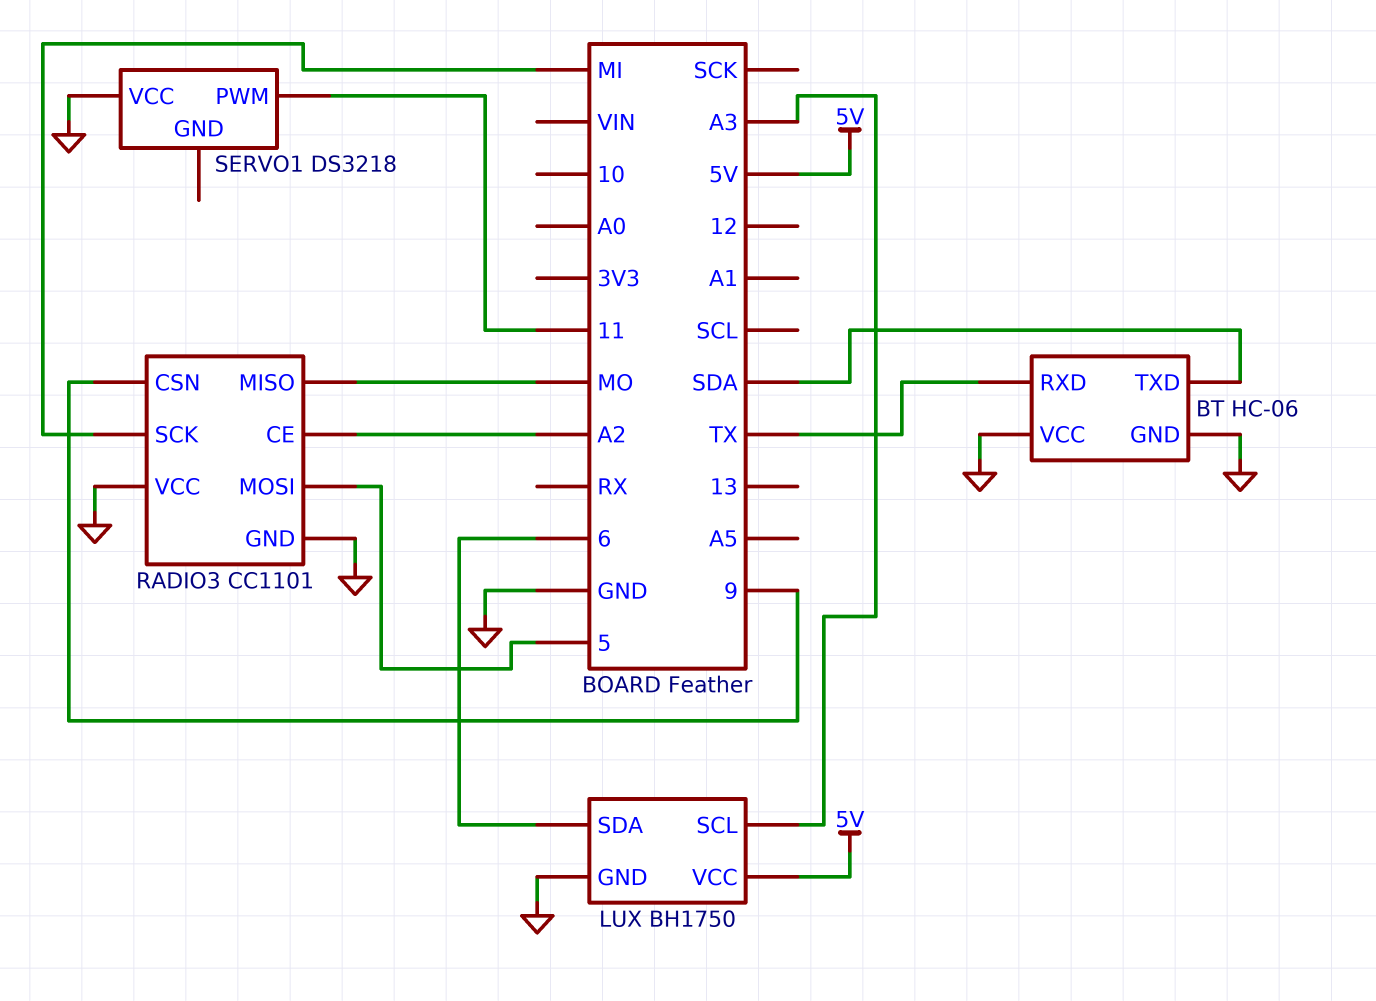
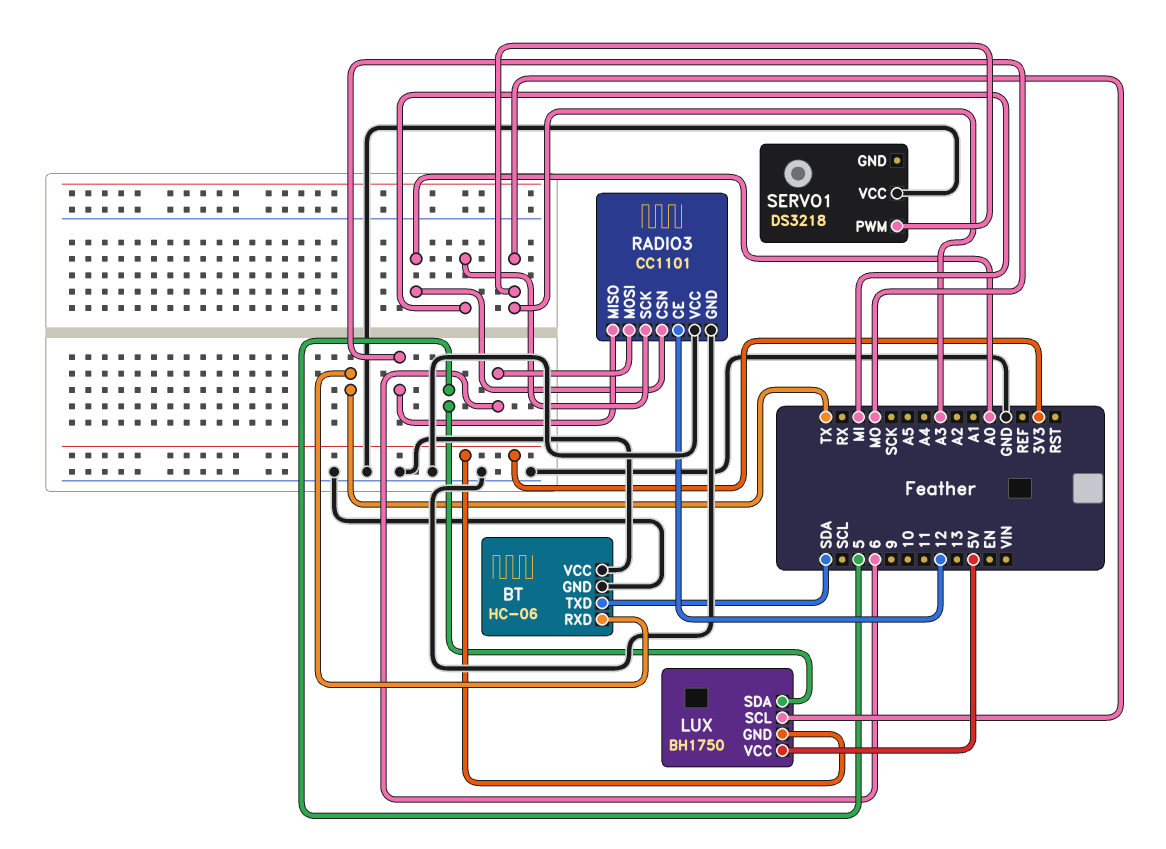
LUX pin GND: GND -> 3V3
LUX pin SDA: 6 -> 5
RADIO3 pin CE: A2 -> 12
RADIO3 pin CSN: 9 -> A0
RADIO3 pin MOSI: 5 -> 6
SERVO1 pin PWM: 11 -> A3

